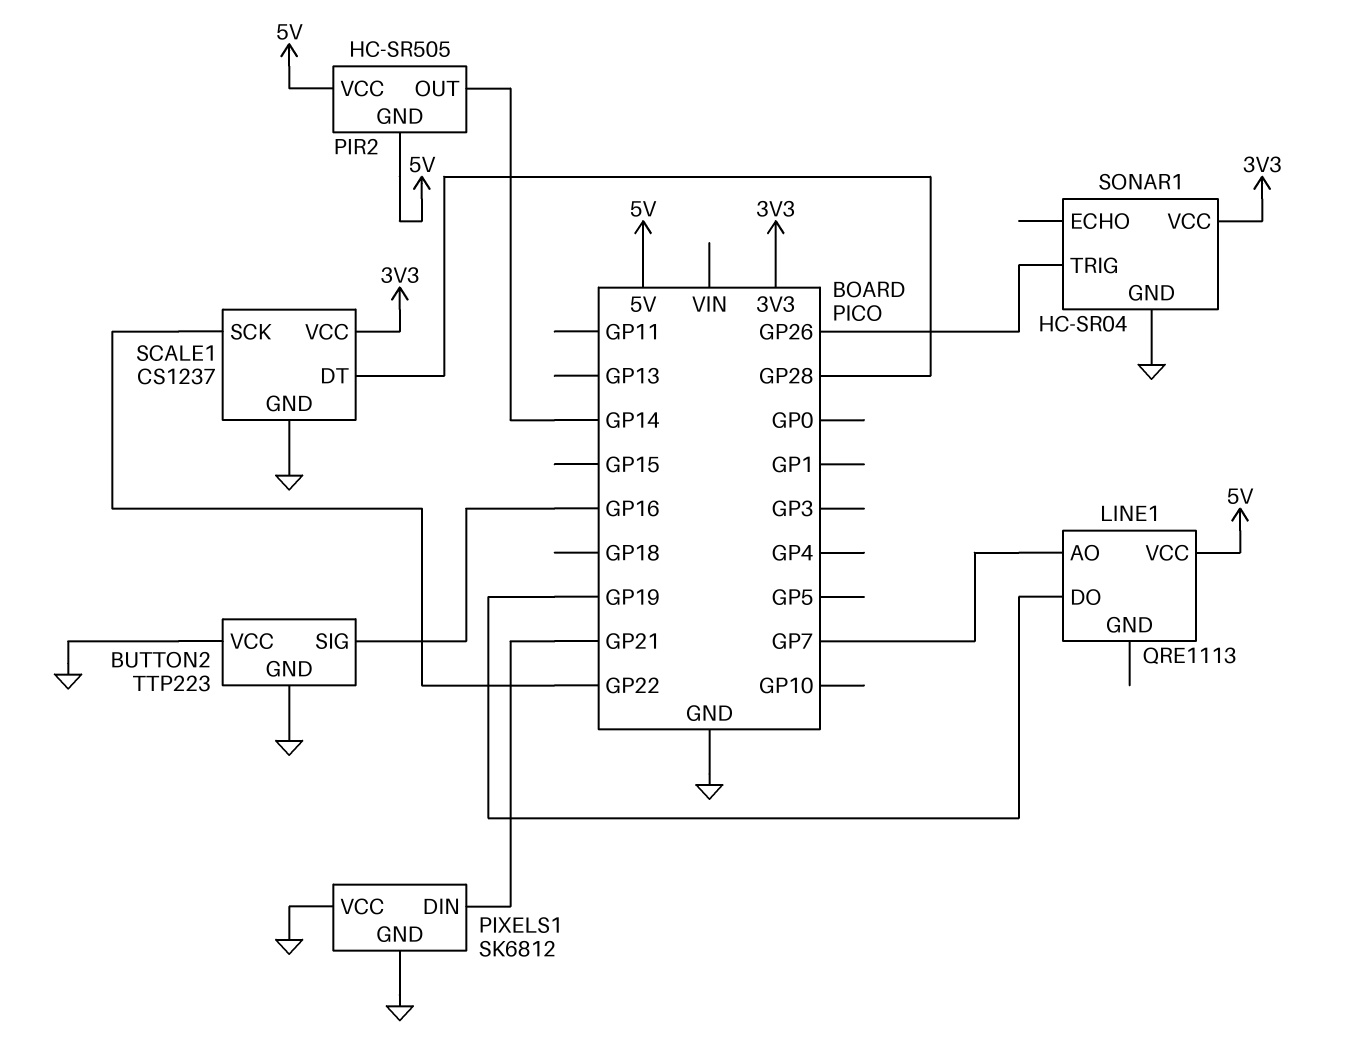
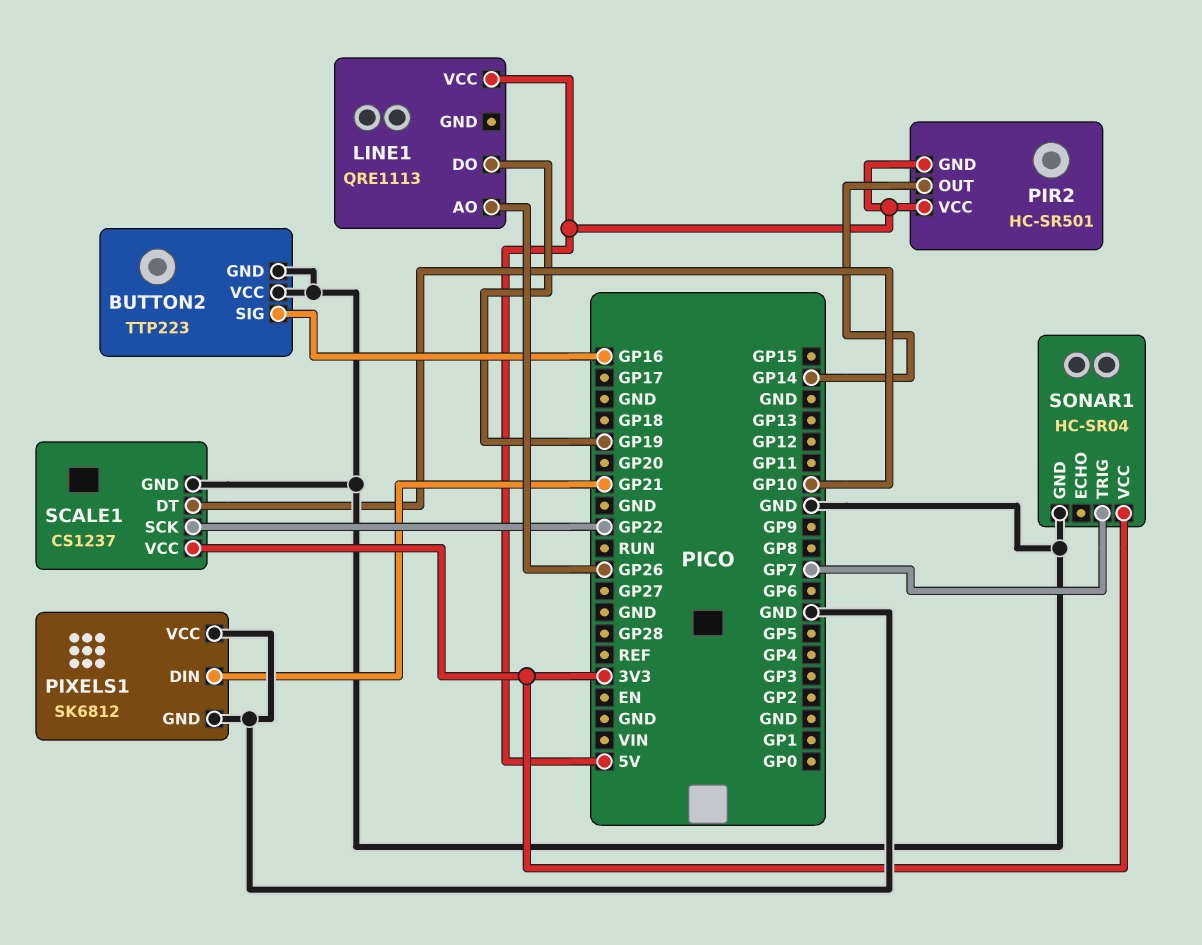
LINE1 pin AO: GP7 -> GP26
PIR2: HC-SR505 -> HC-SR501
SCALE1 pin DT: GP28 -> GP10
SONAR1 pin TRIG: GP26 -> GP7

